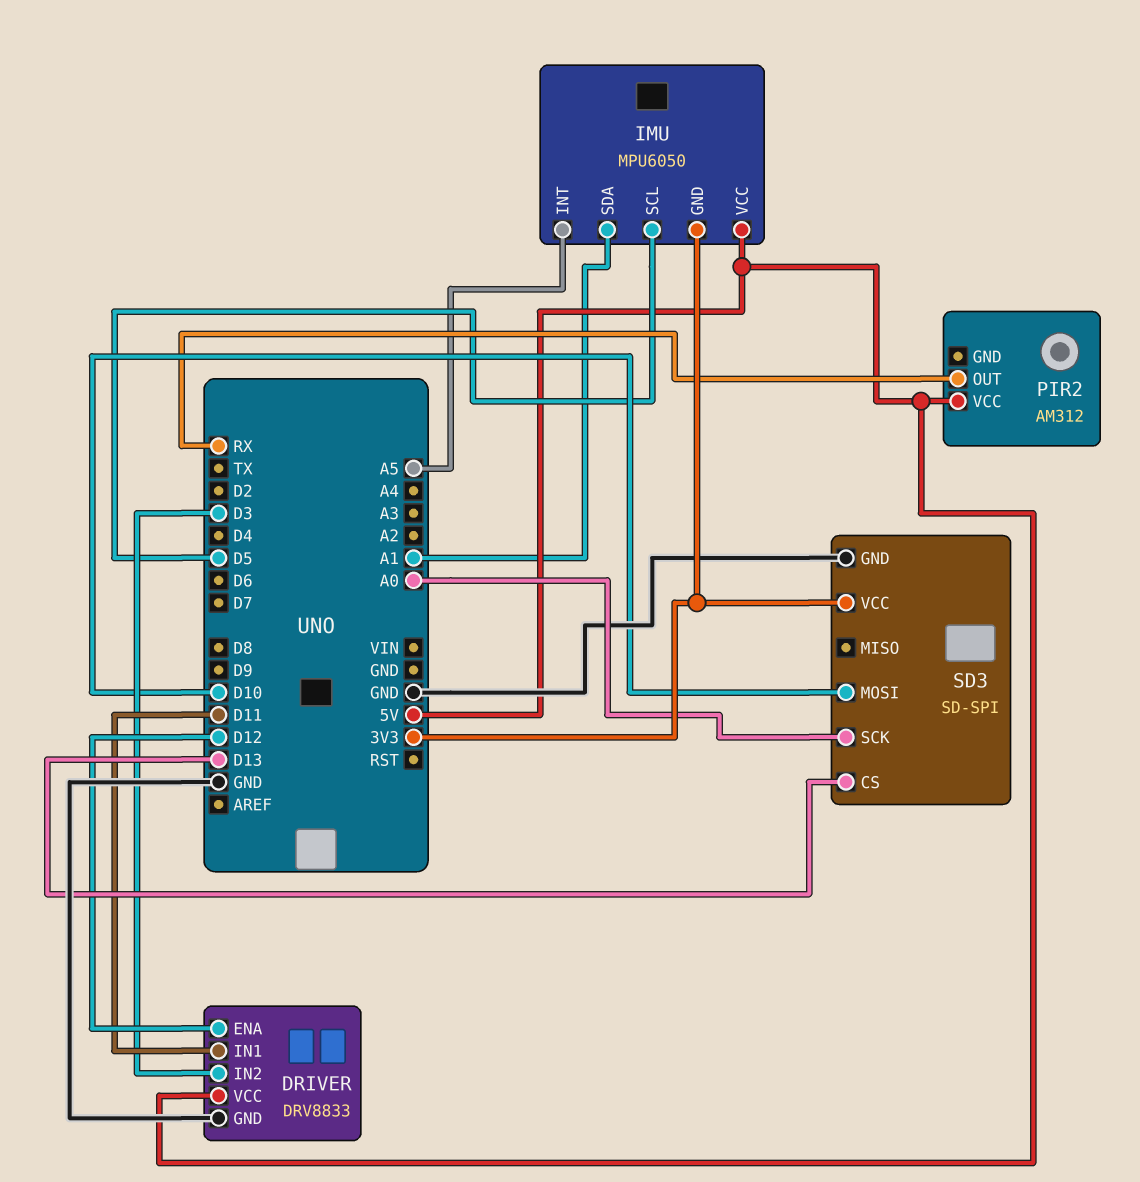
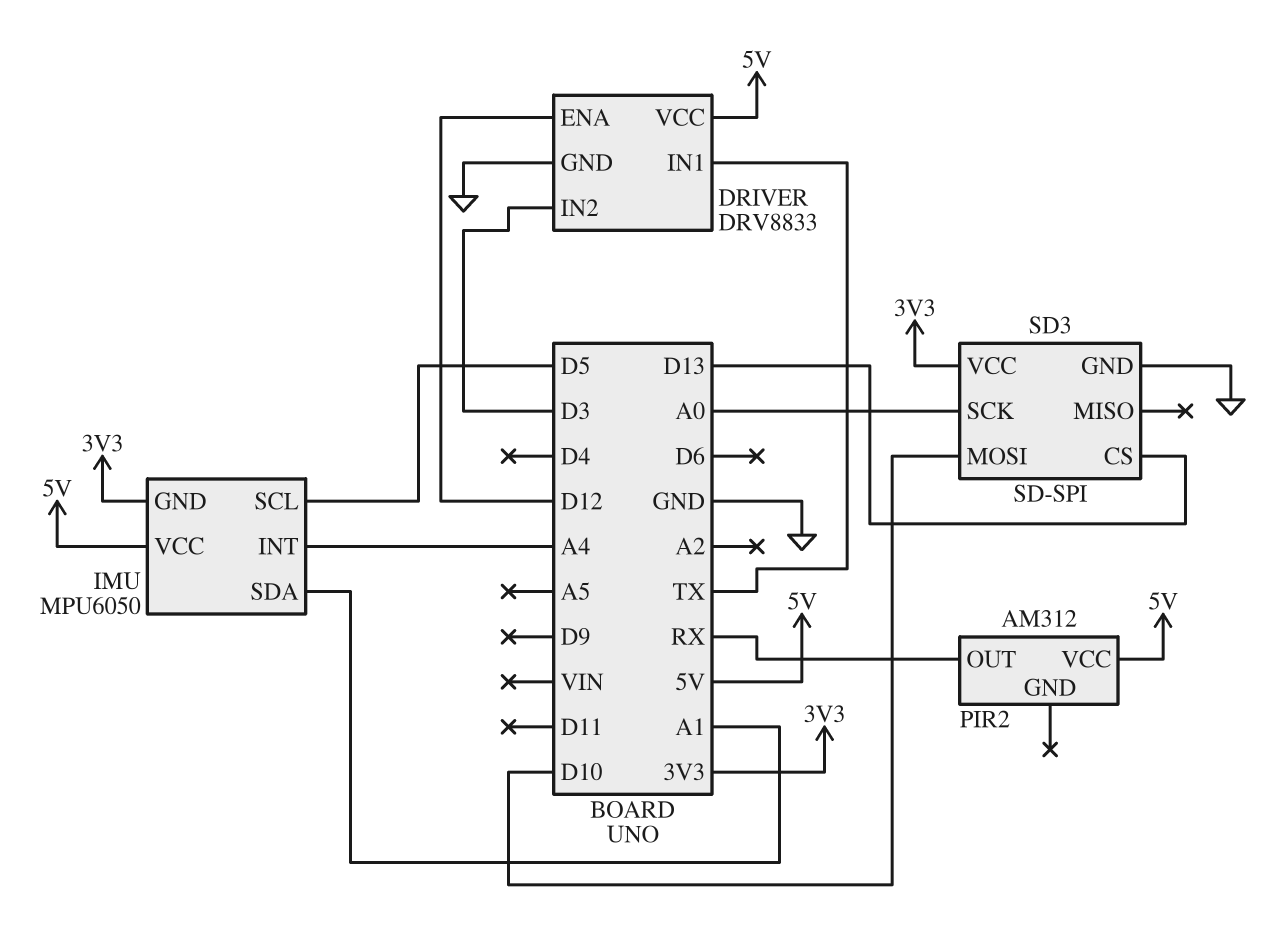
DRIVER pin IN1: D11 -> TX
IMU pin INT: A5 -> A4

